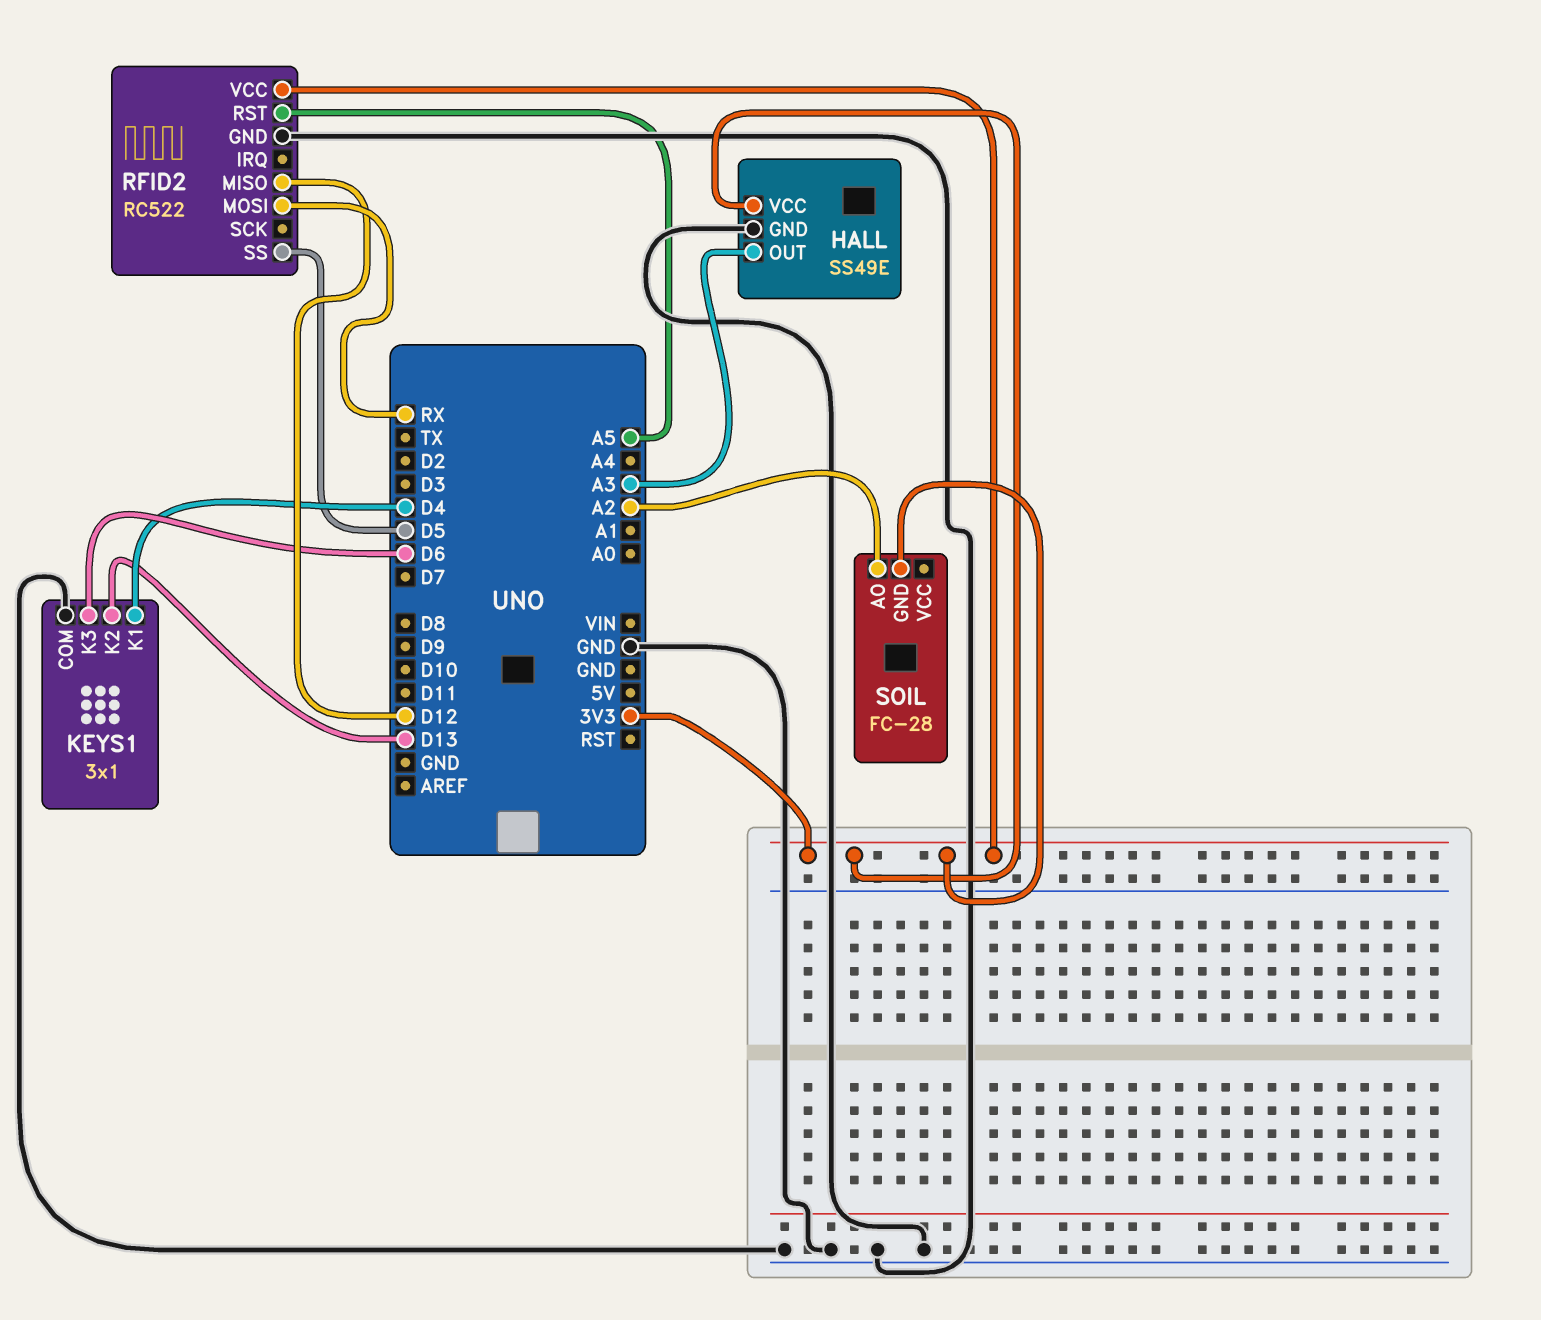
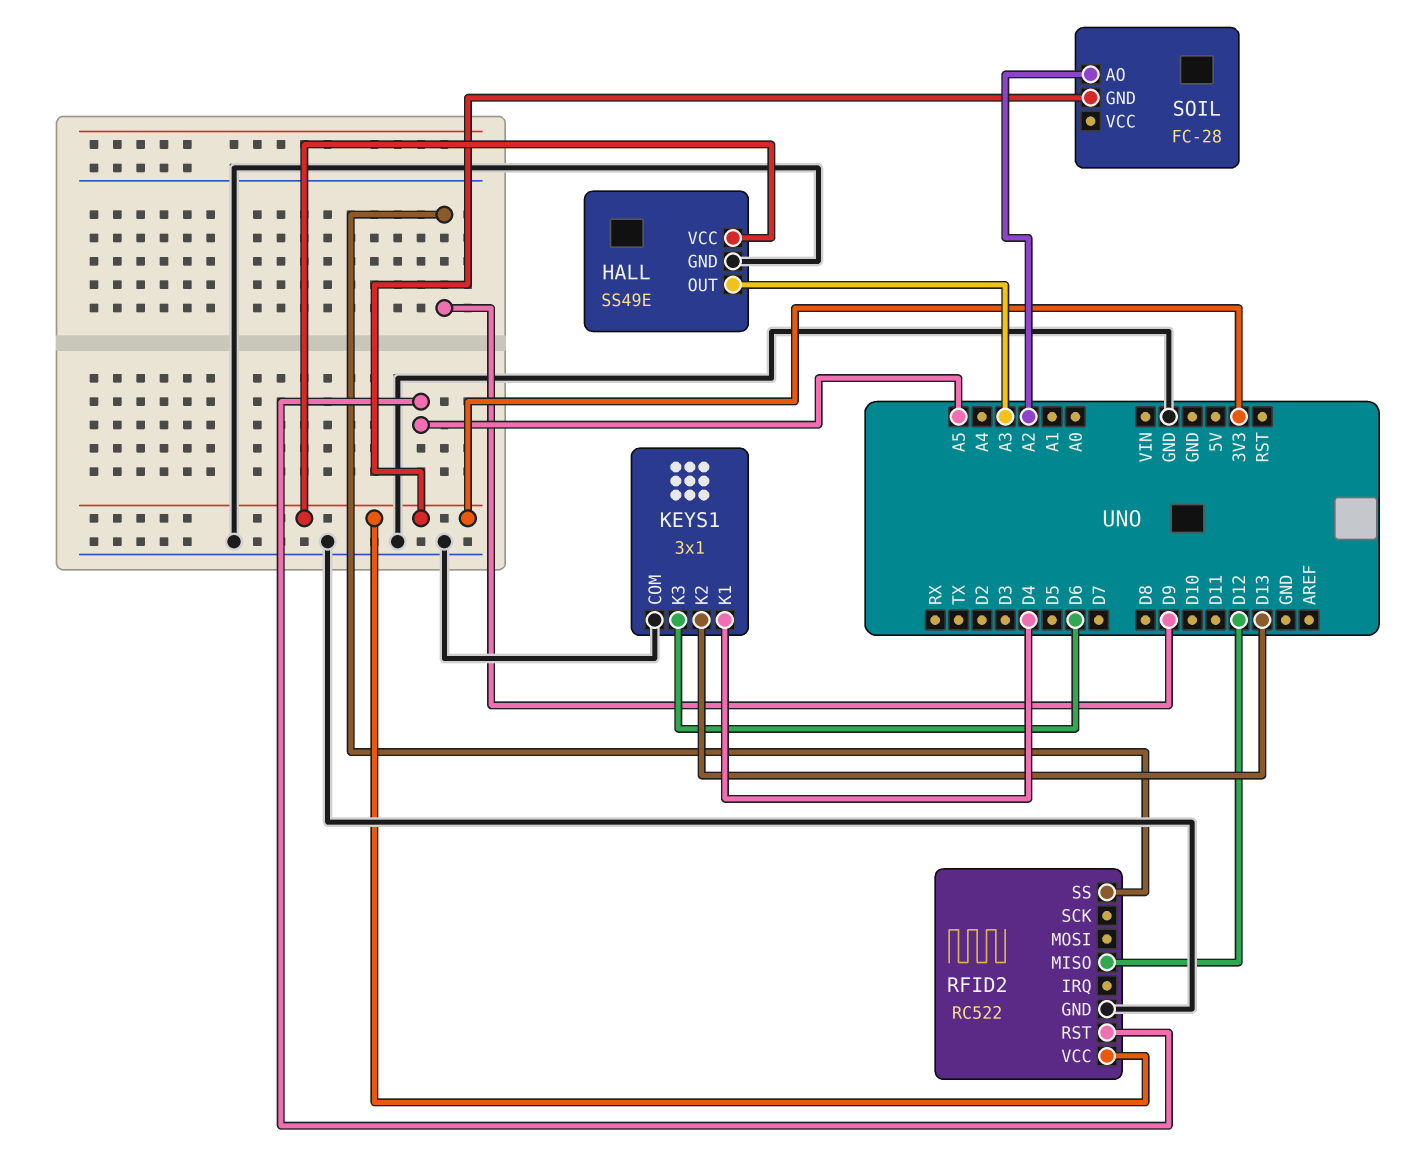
RFID2 pin MOSI: RX -> none
RFID2 pin SS: D5 -> D9

